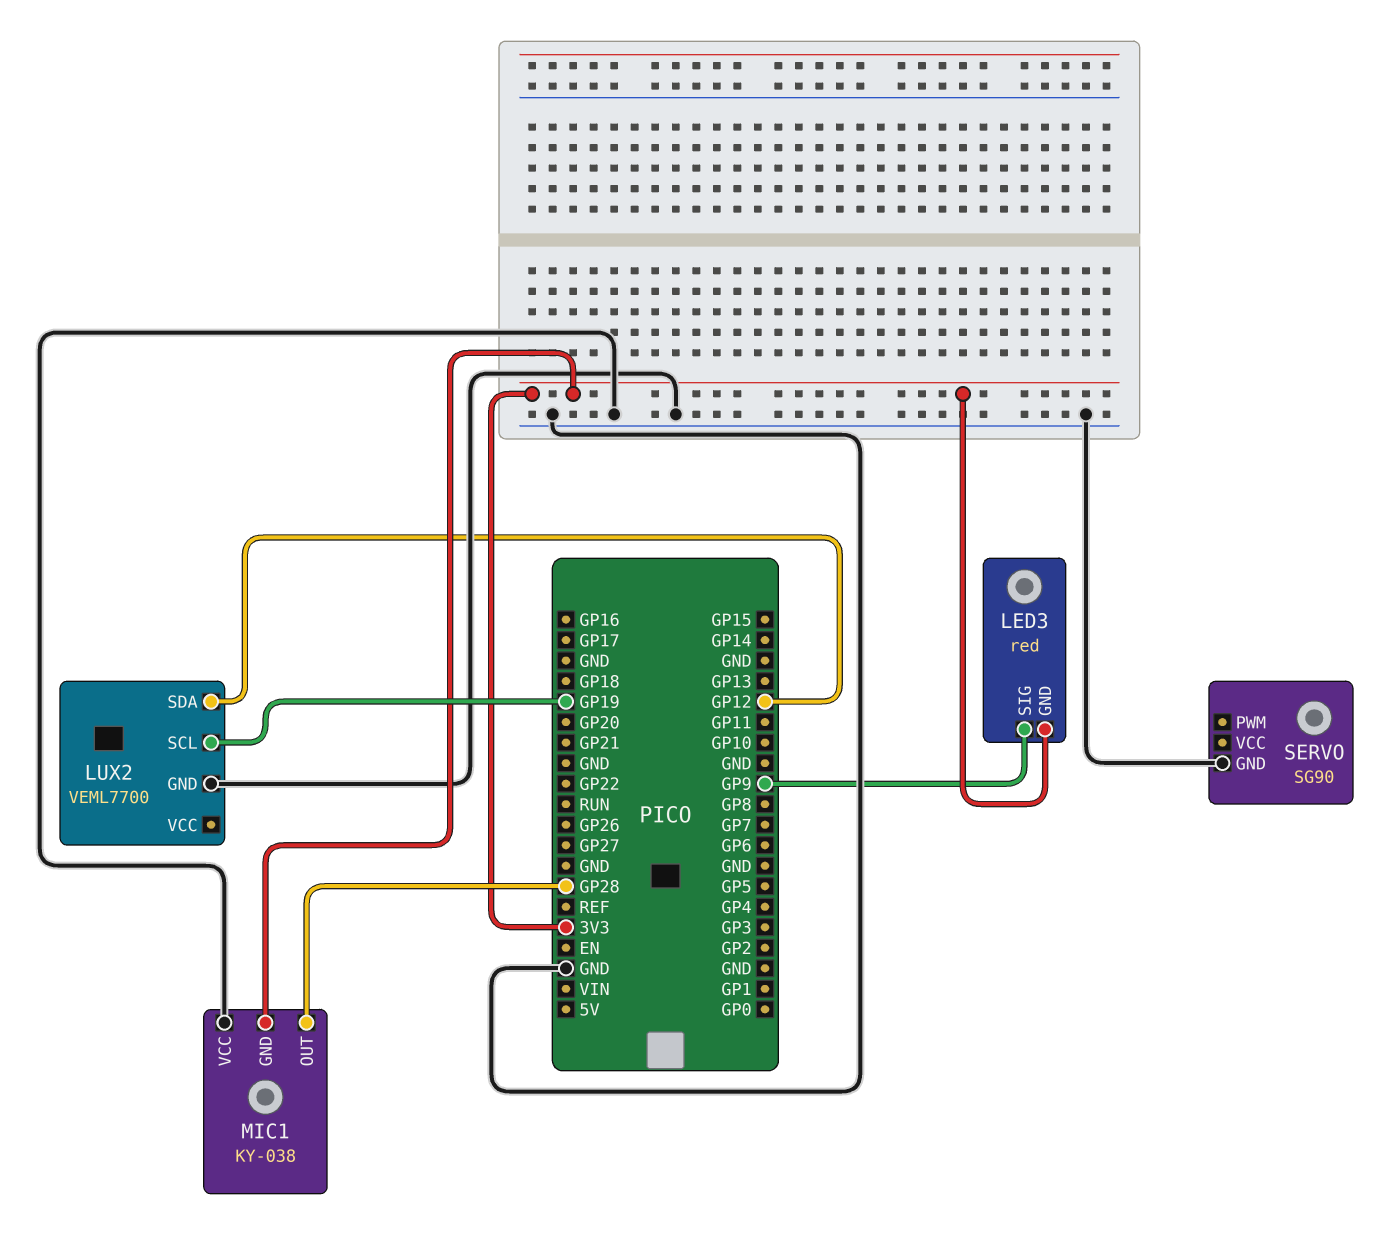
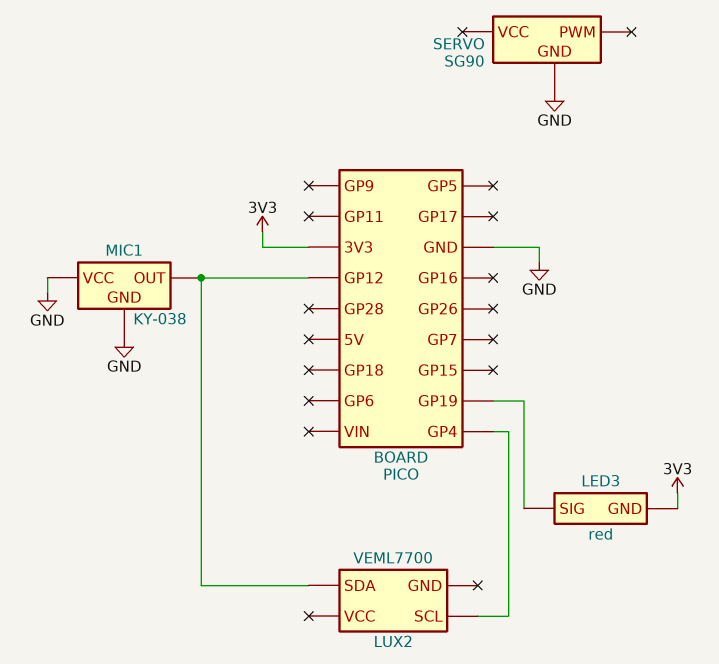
LED3 pin SIG: GP9 -> GP19
LUX2 pin GND: GND -> none
LUX2 pin SCL: GP19 -> GP4
MIC1 pin GND: 3V3 -> GND
MIC1 pin OUT: GP28 -> GP12

